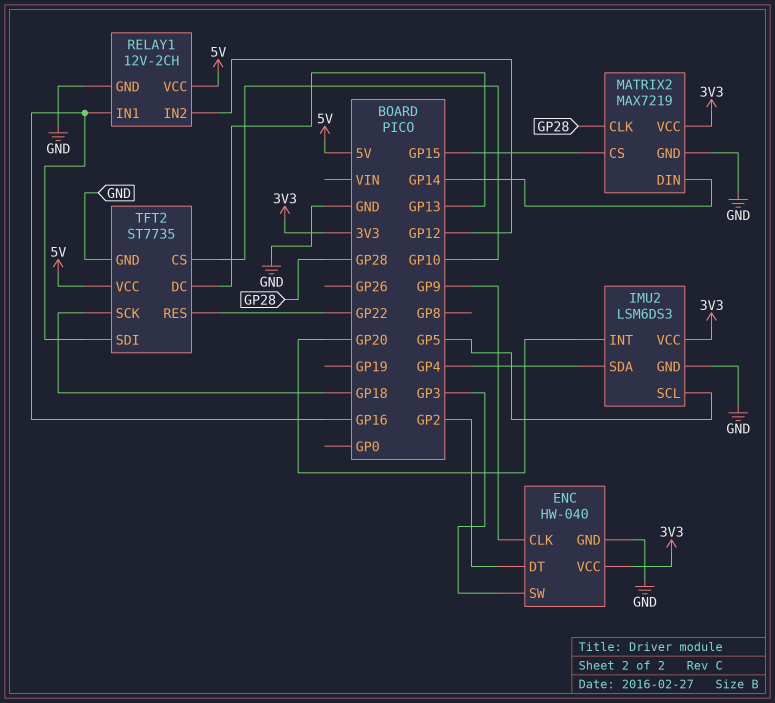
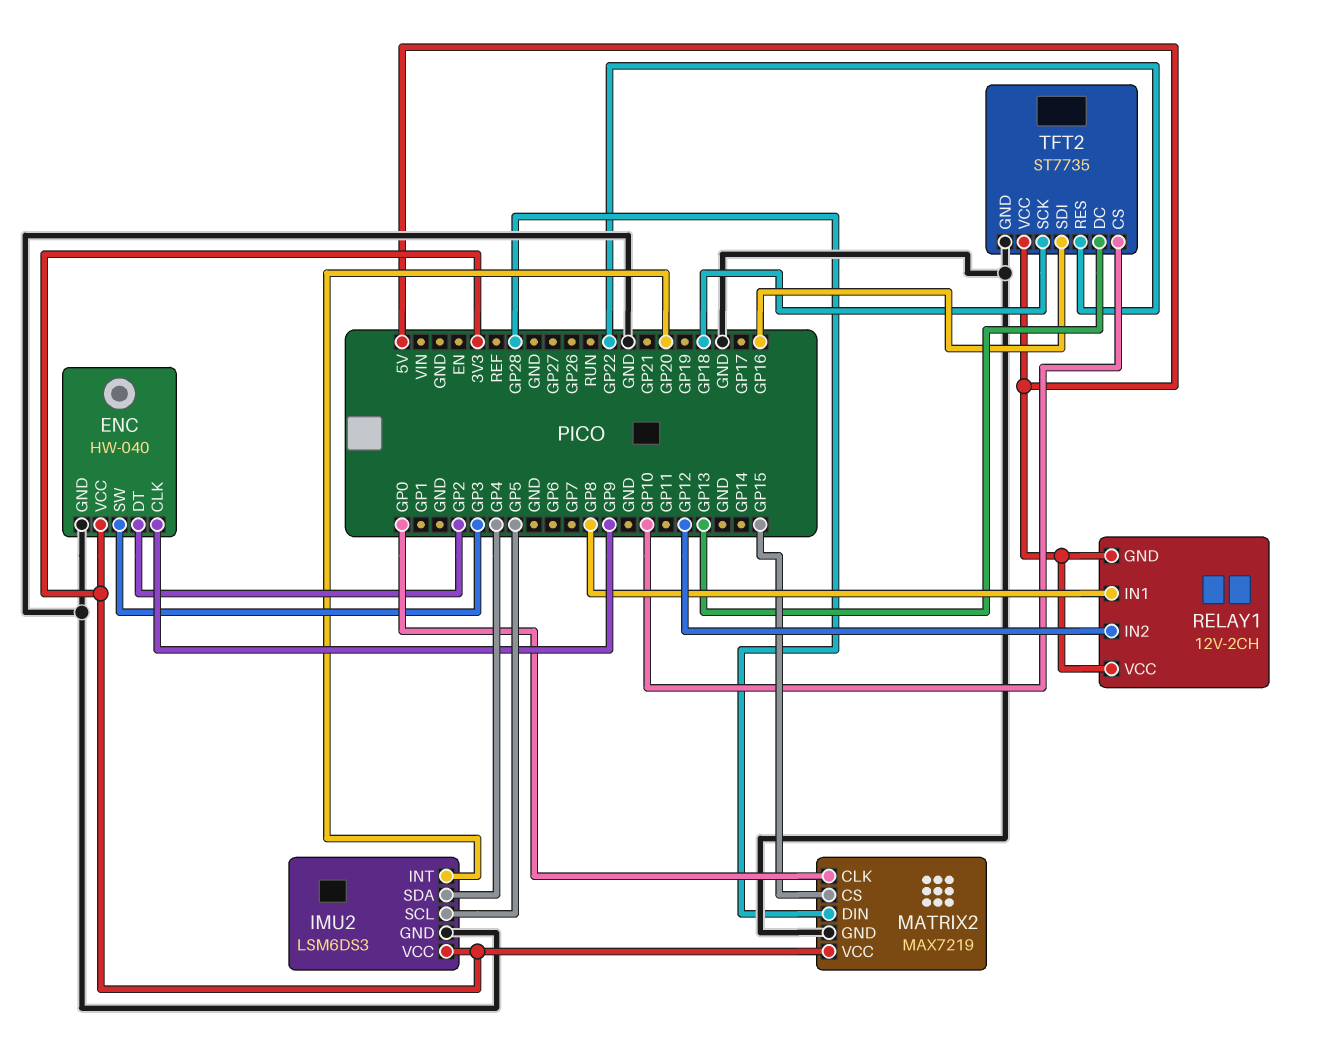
MATRIX2 pin CLK: GP28 -> GP0
MATRIX2 pin DIN: GP14 -> GP28
RELAY1 pin GND: GND -> 5V
RELAY1 pin IN1: GP16 -> GP8

